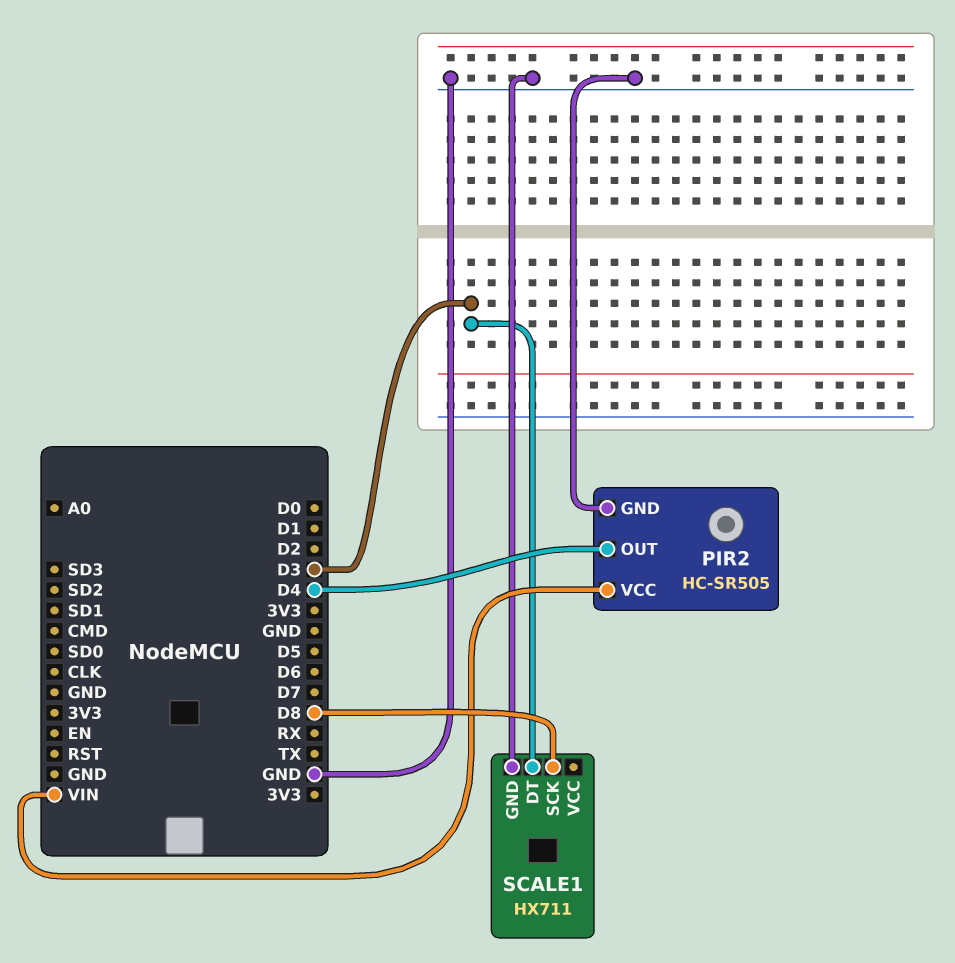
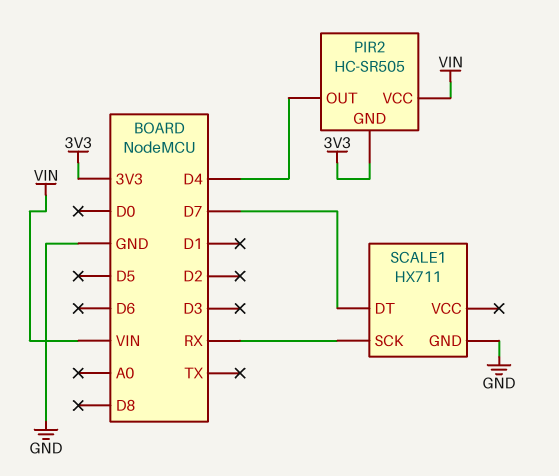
PIR2 pin GND: GND -> 3V3
SCALE1 pin DT: D3 -> D7
SCALE1 pin SCK: D8 -> RX

